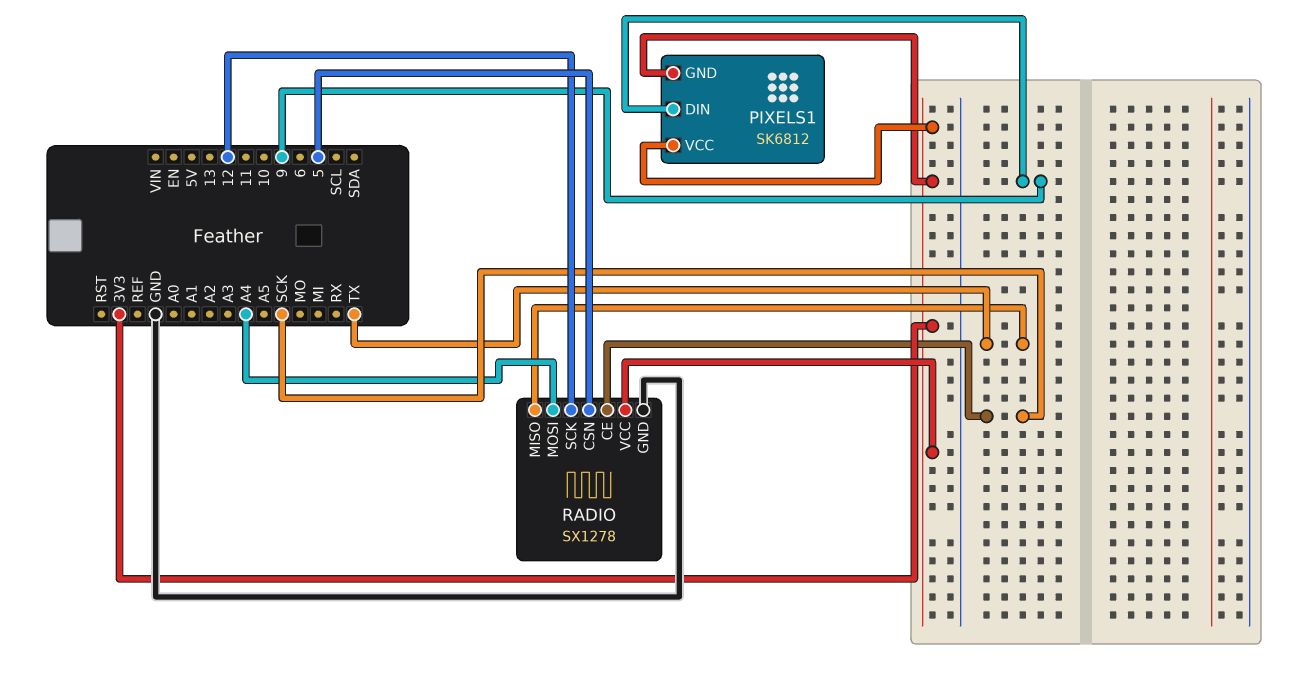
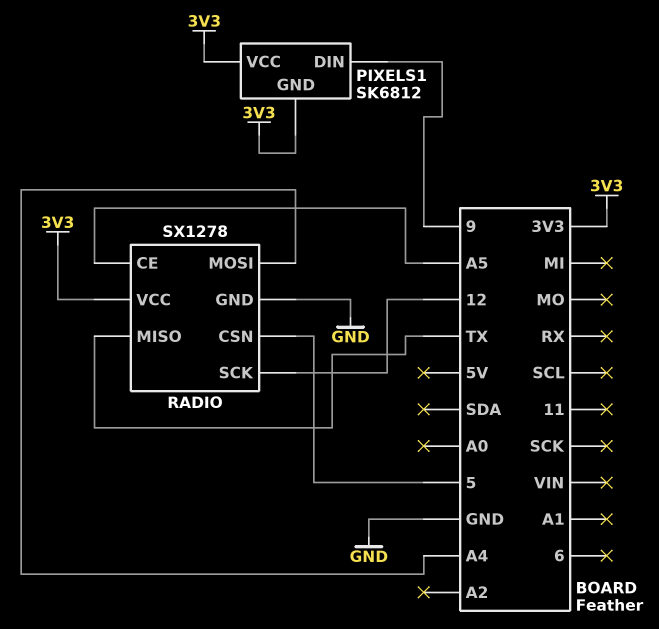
RADIO pin CE: SCK -> A5

